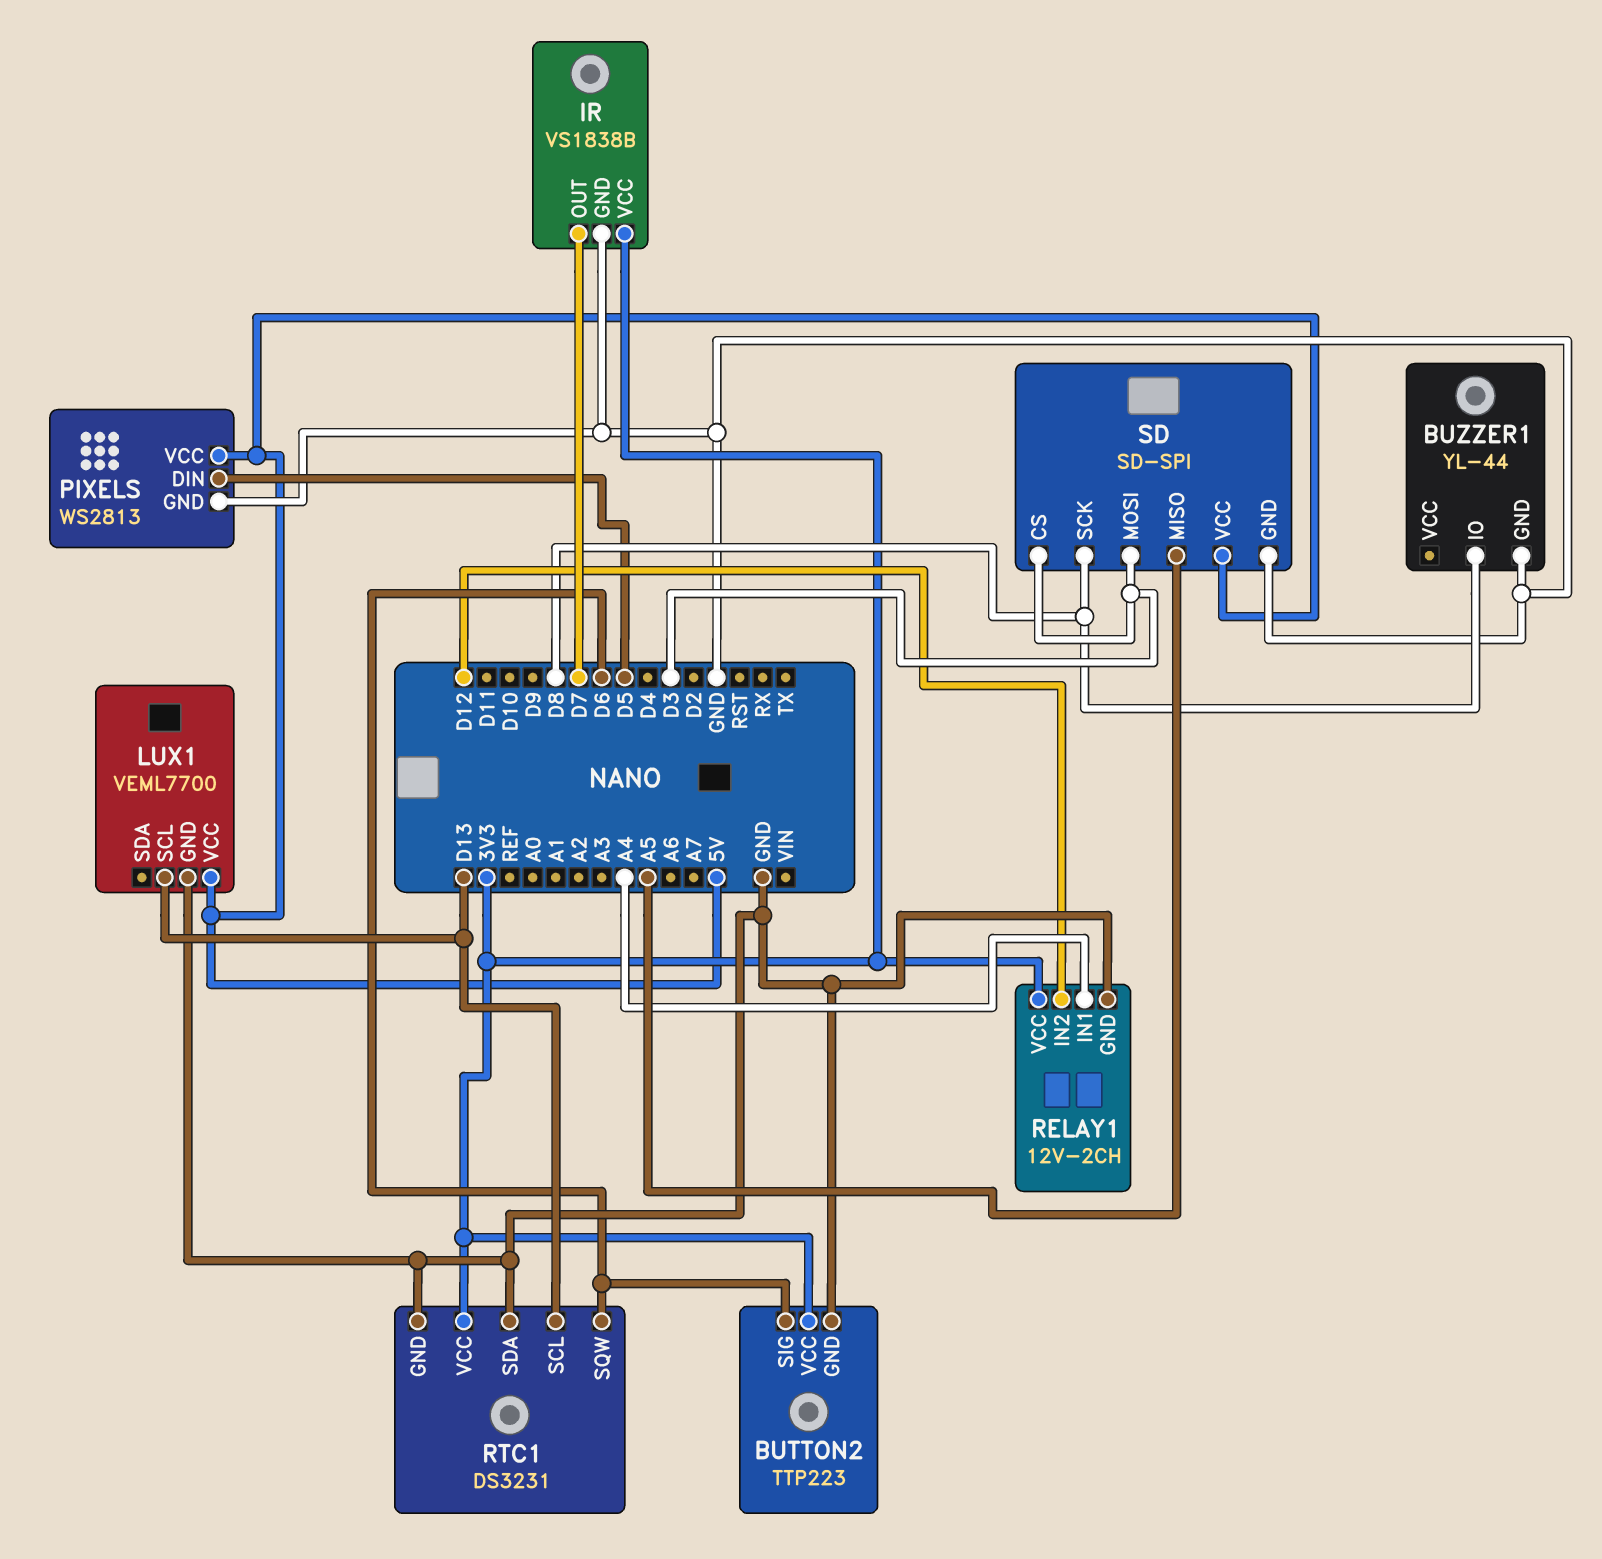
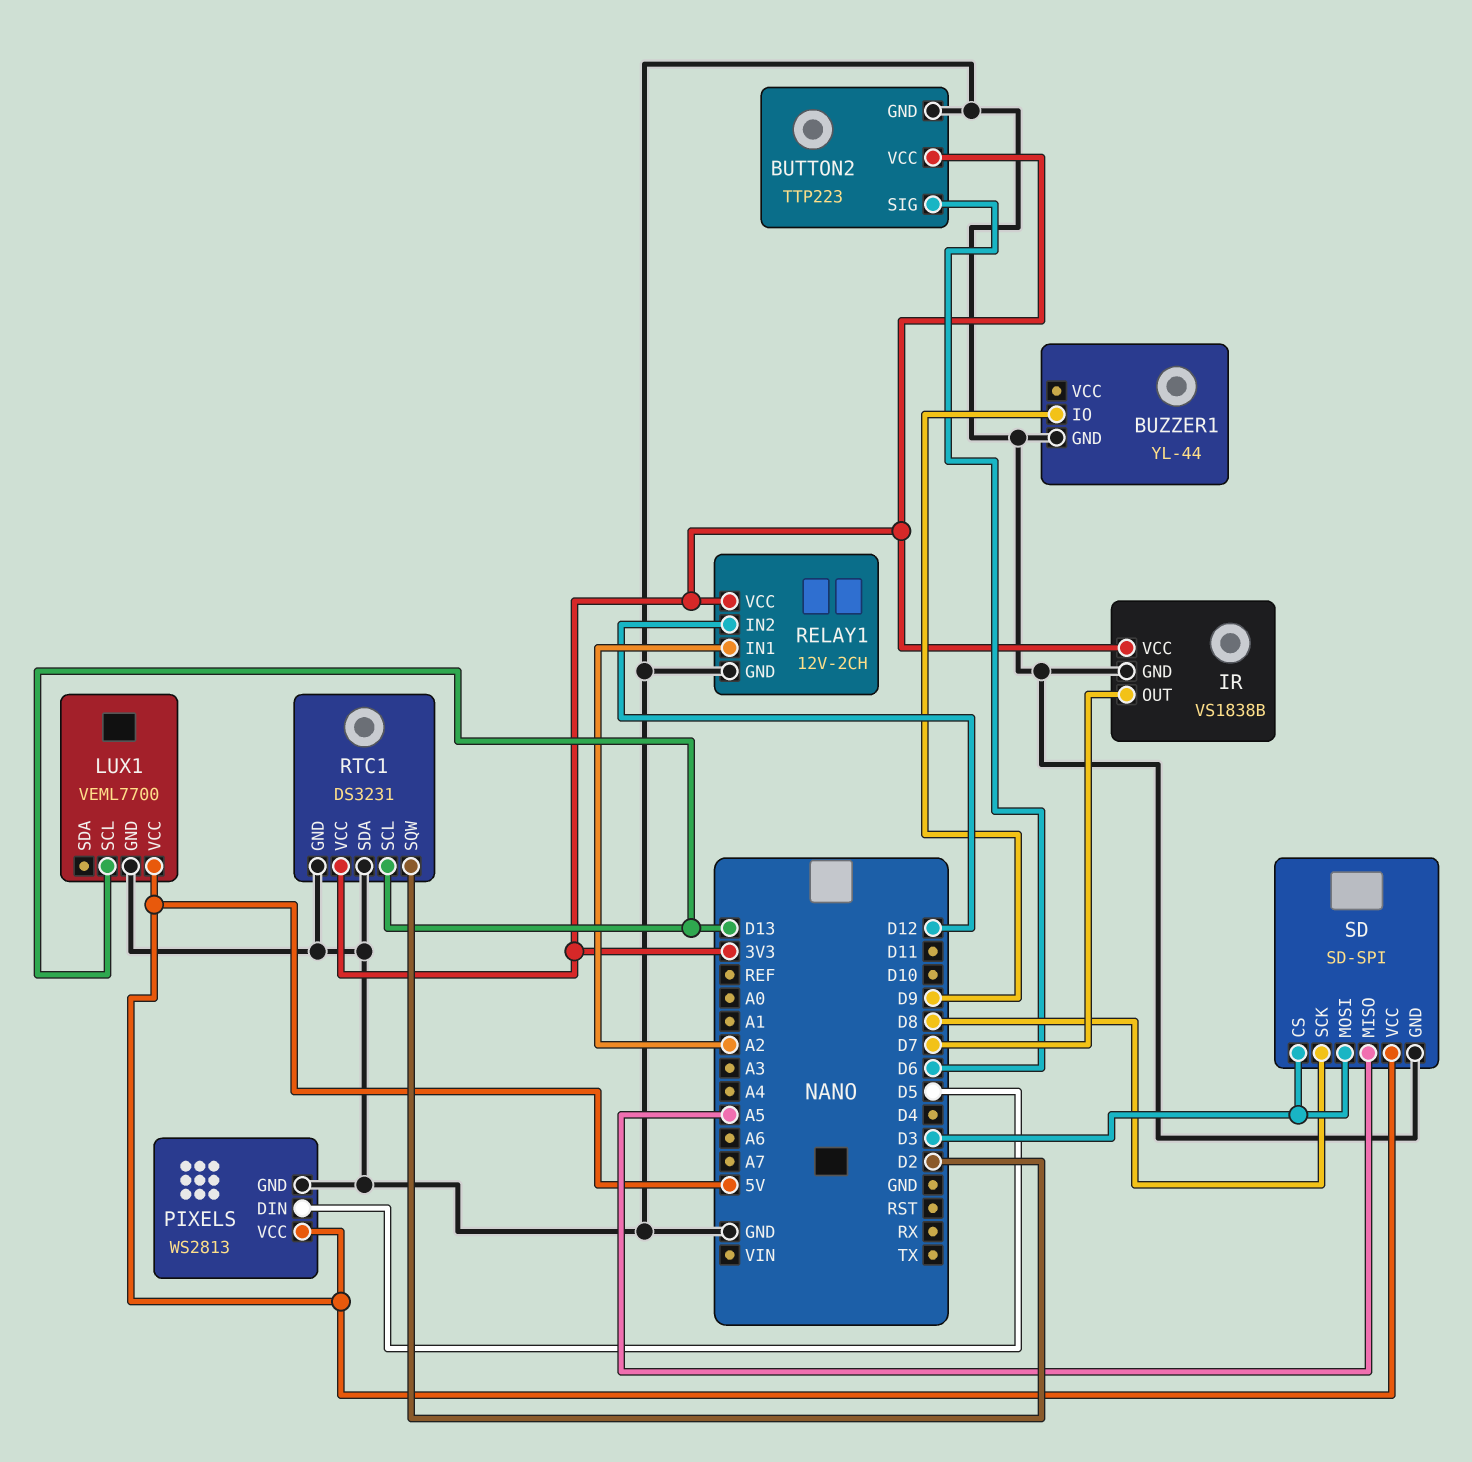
BUZZER1 pin IO: D8 -> D9
RELAY1 pin IN1: A4 -> A2
RTC1 pin SQW: D6 -> D2

